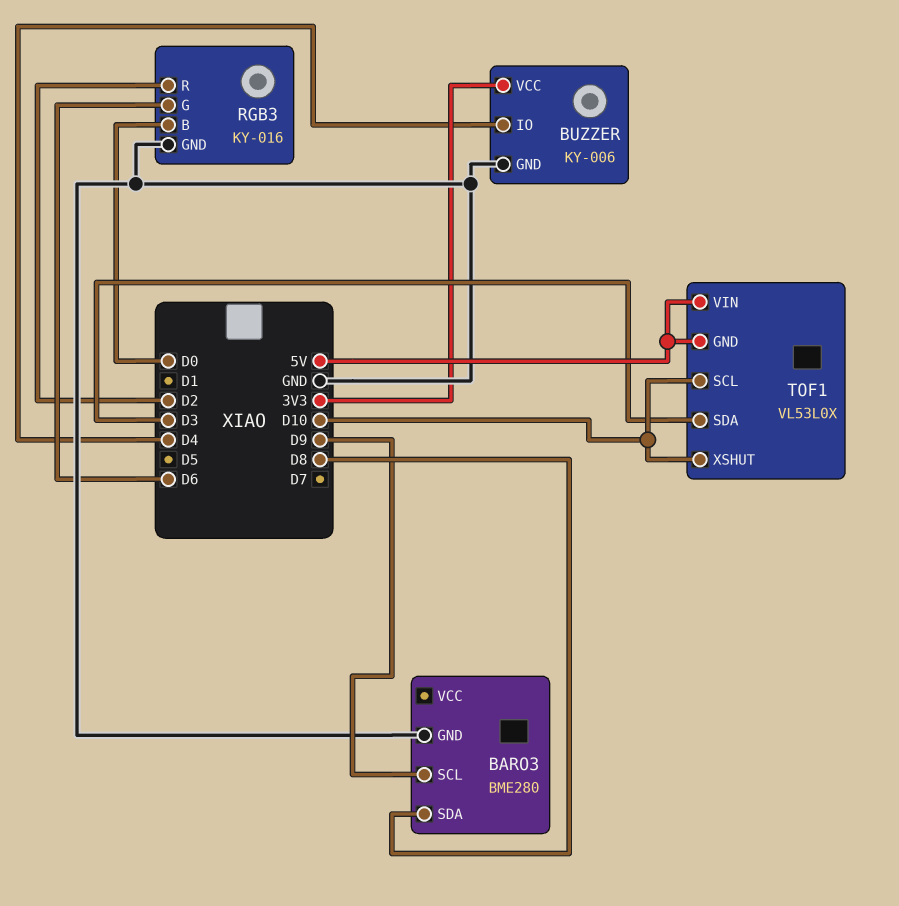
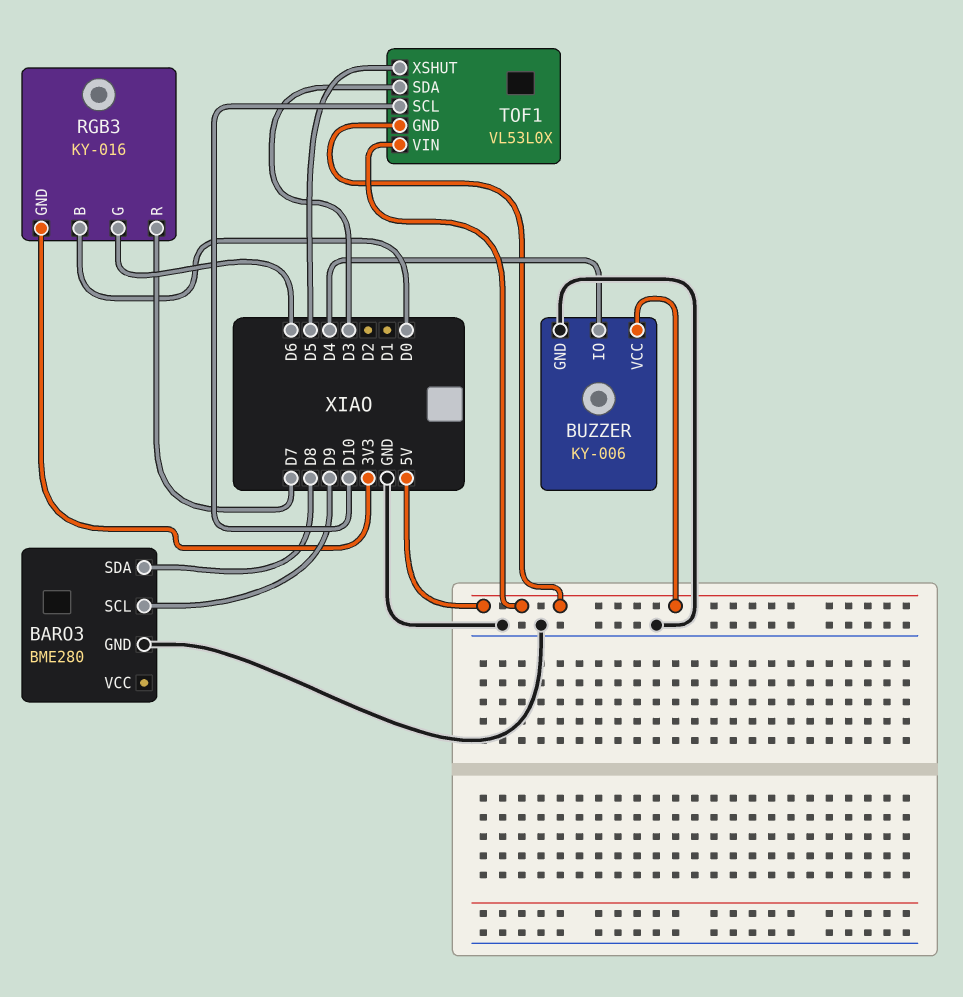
BUZZER pin VCC: 3V3 -> 5V
RGB3 pin GND: GND -> 3V3
RGB3 pin R: D2 -> D7
TOF1 pin XSHUT: D10 -> D5

